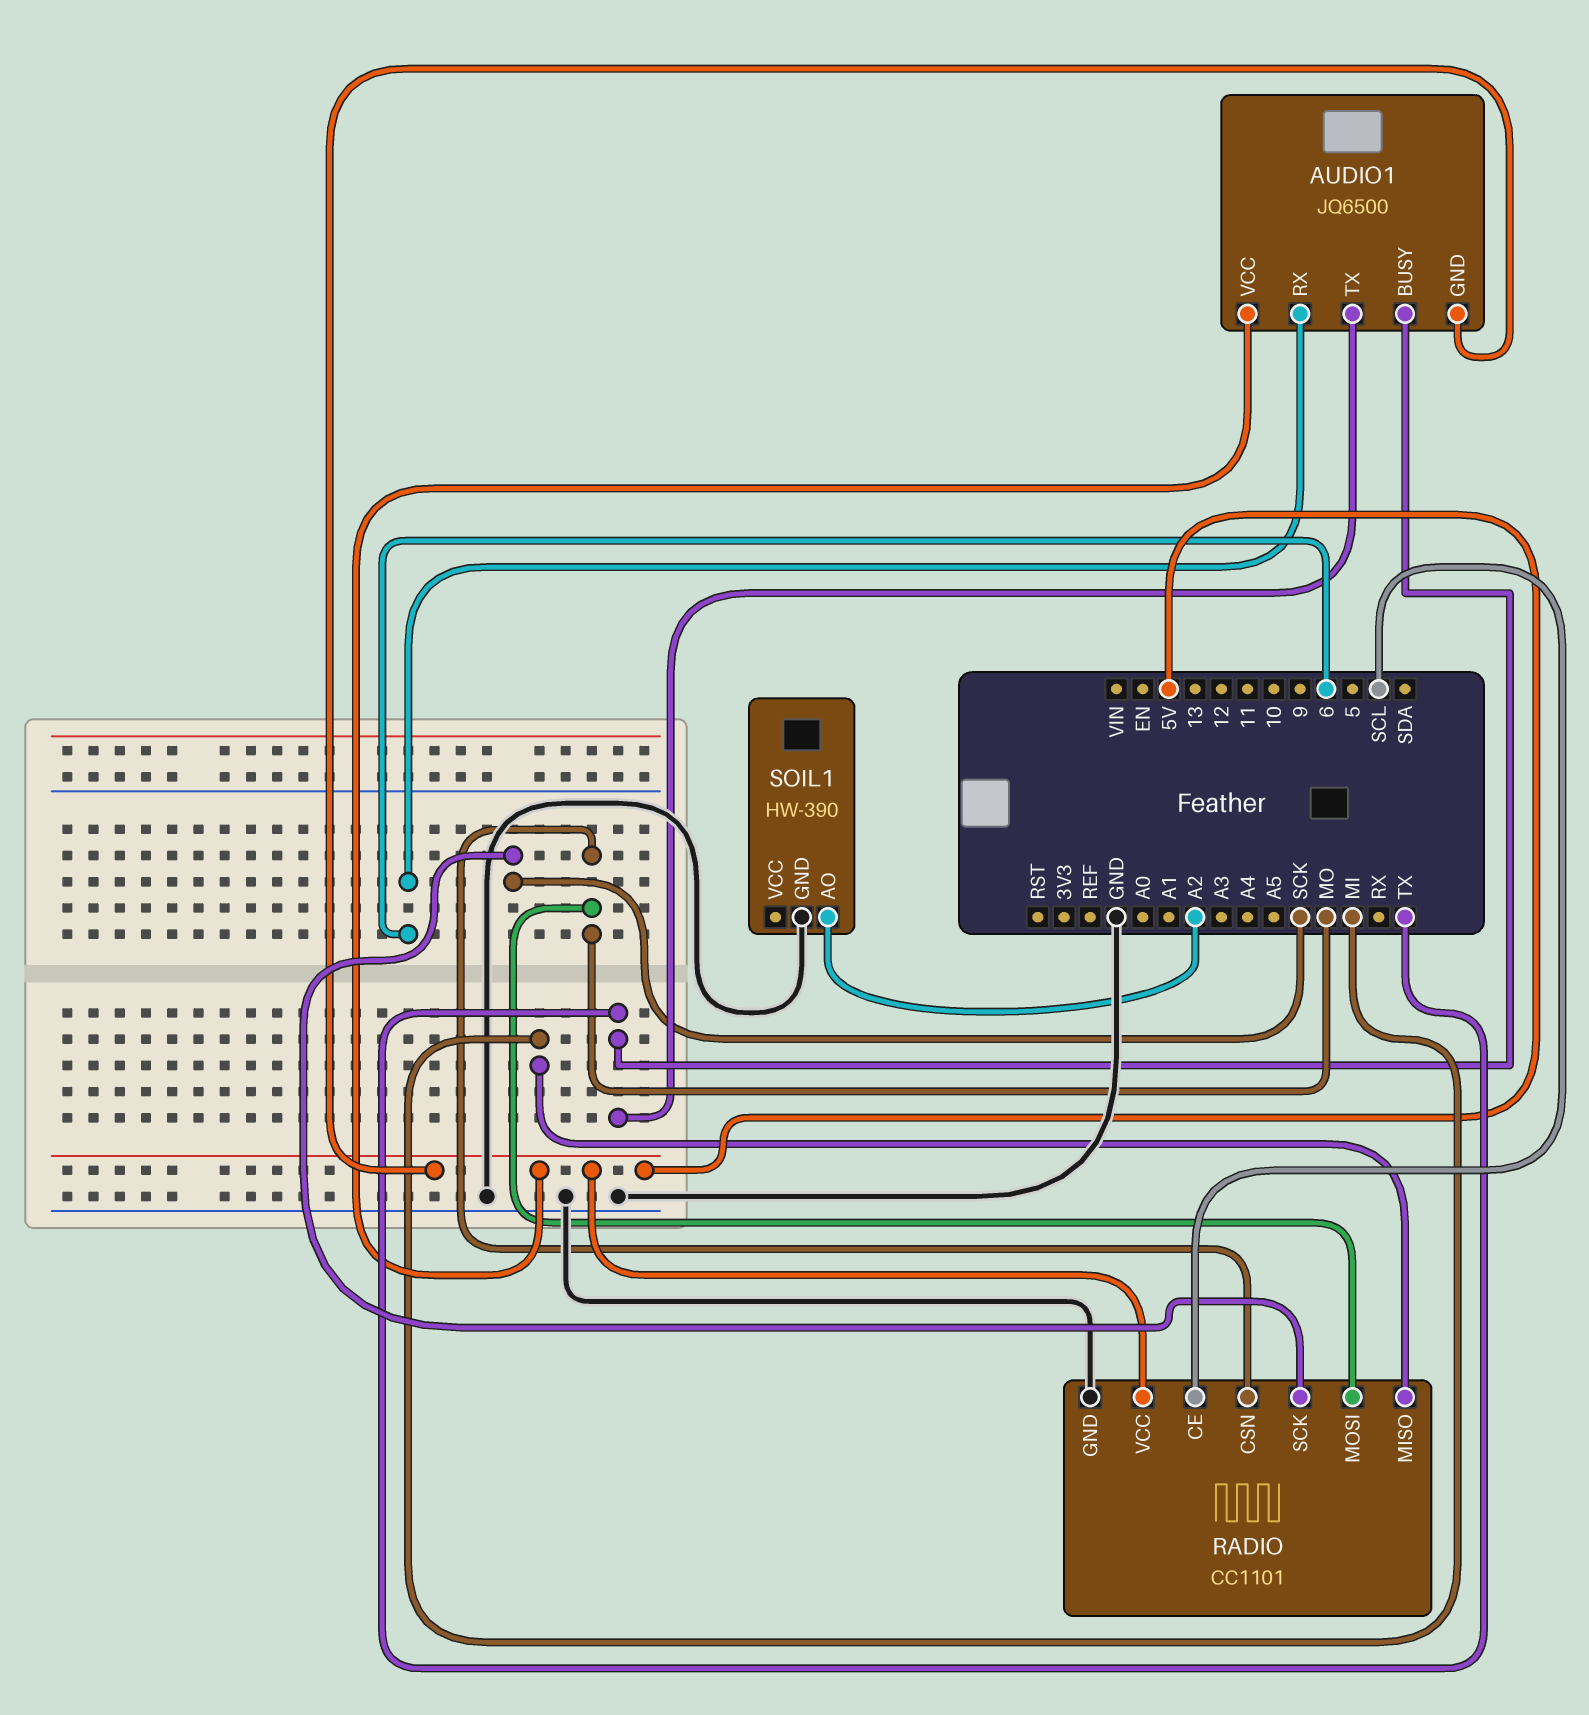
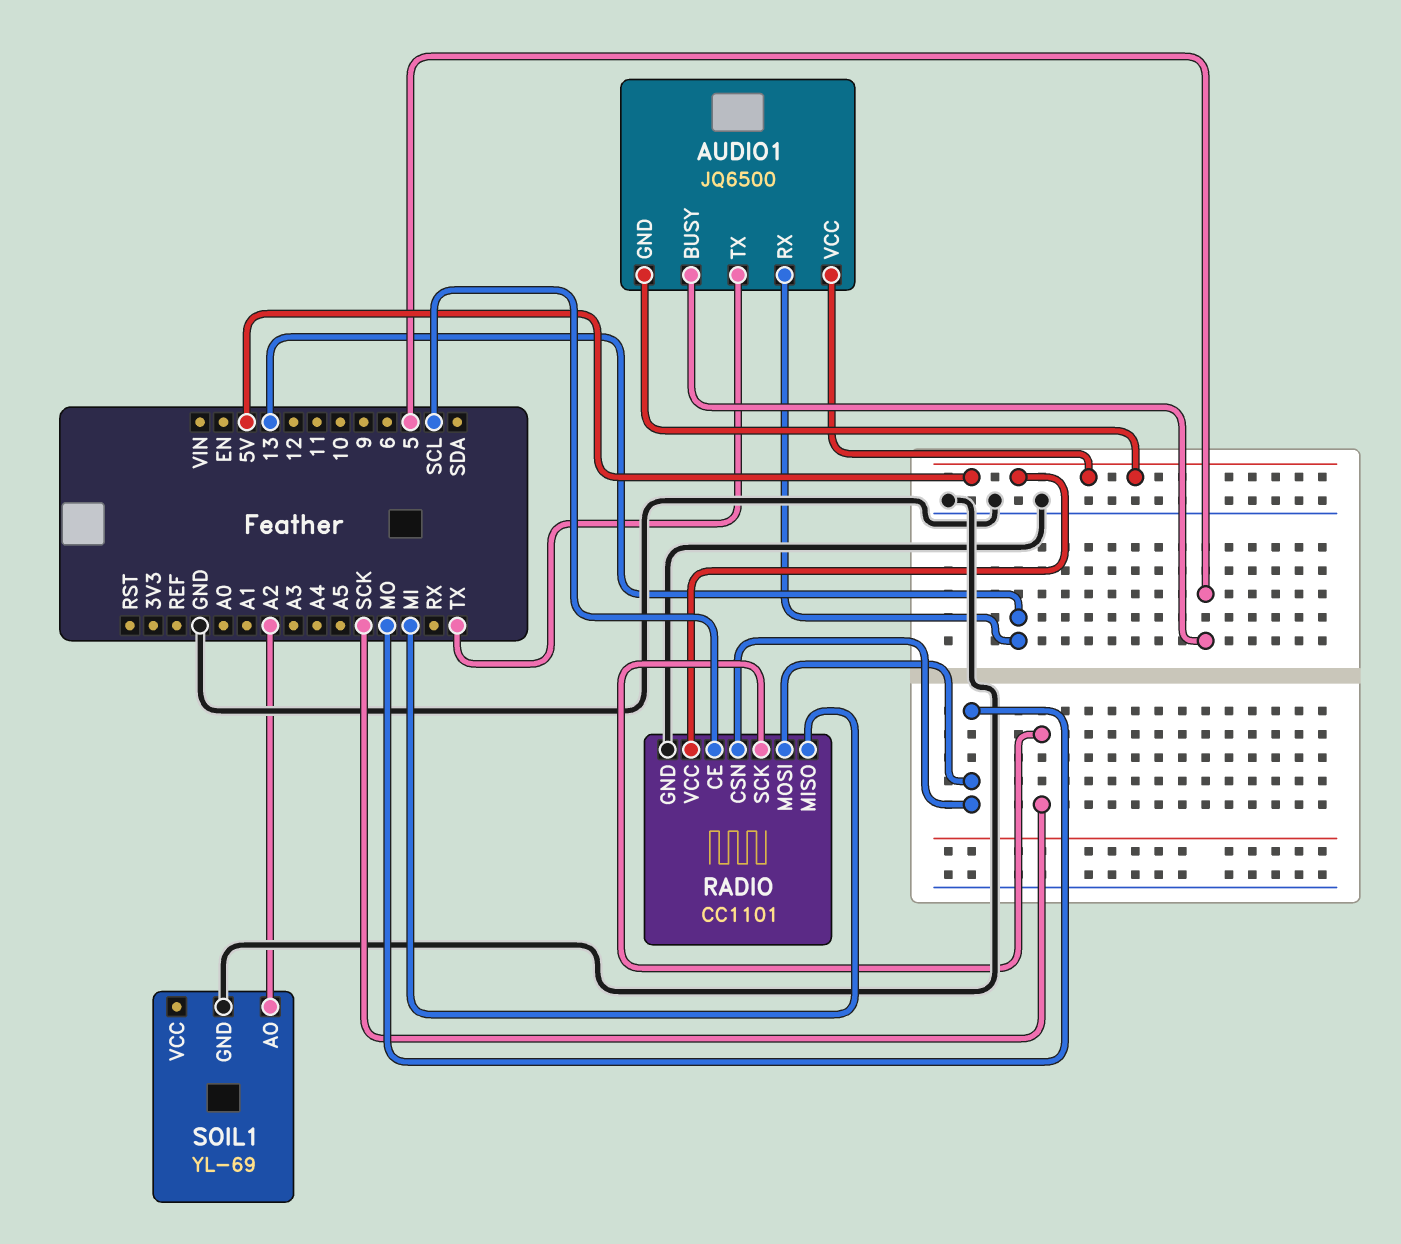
AUDIO1 pin BUSY: TX -> 5
AUDIO1 pin RX: 6 -> 13
SOIL1: HW-390 -> YL-69

